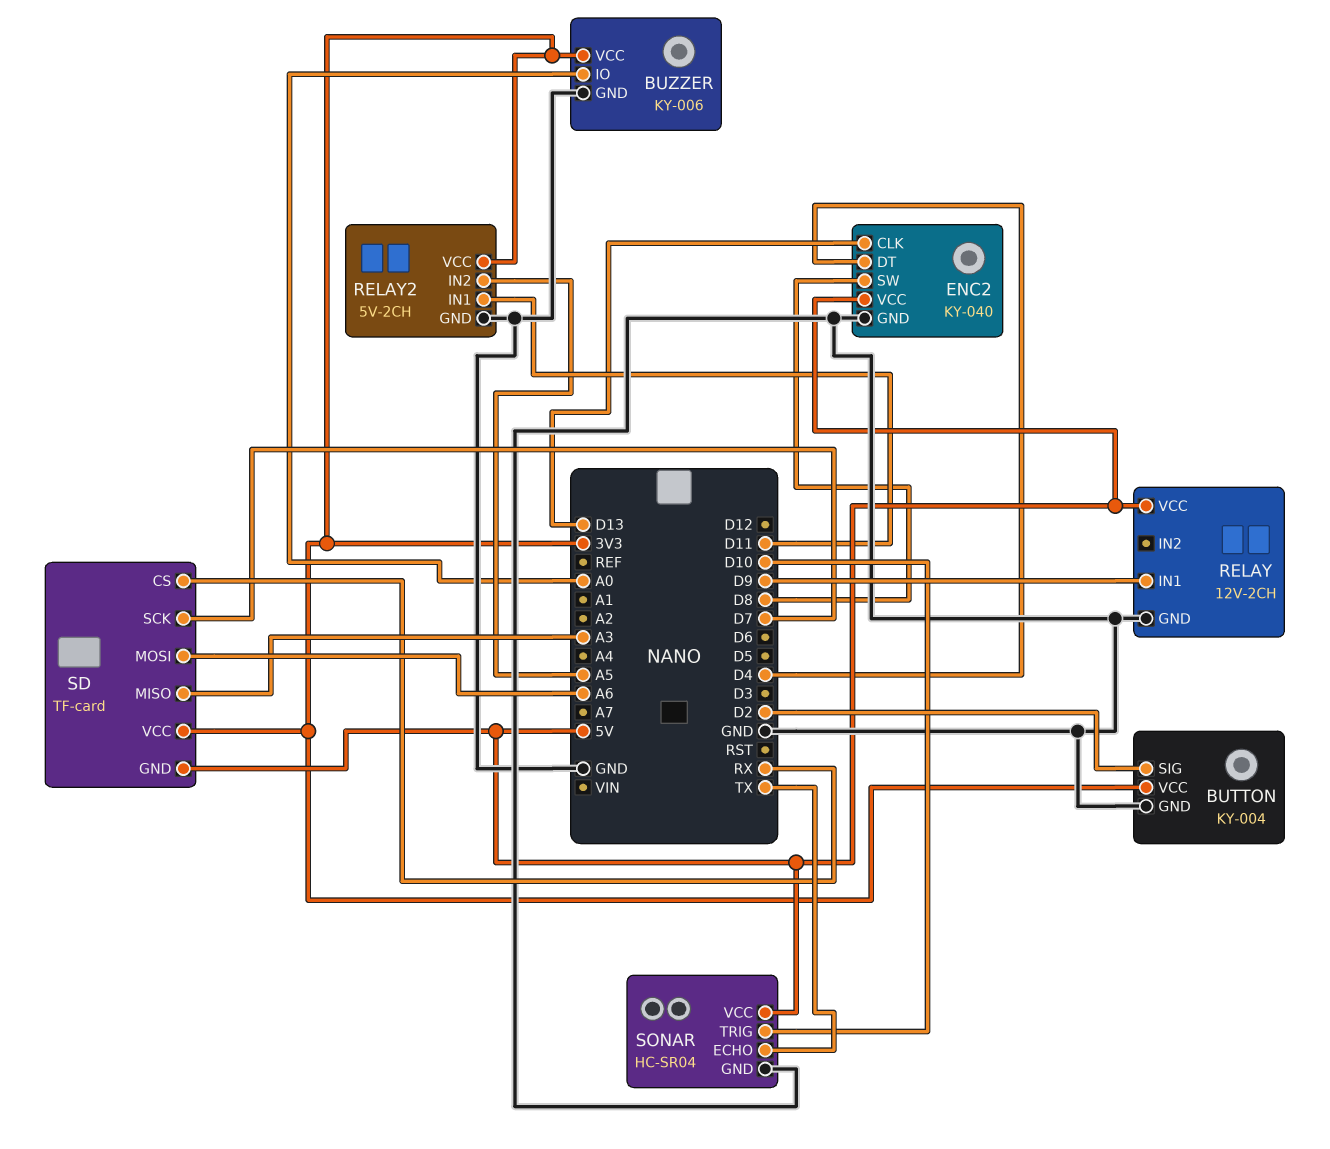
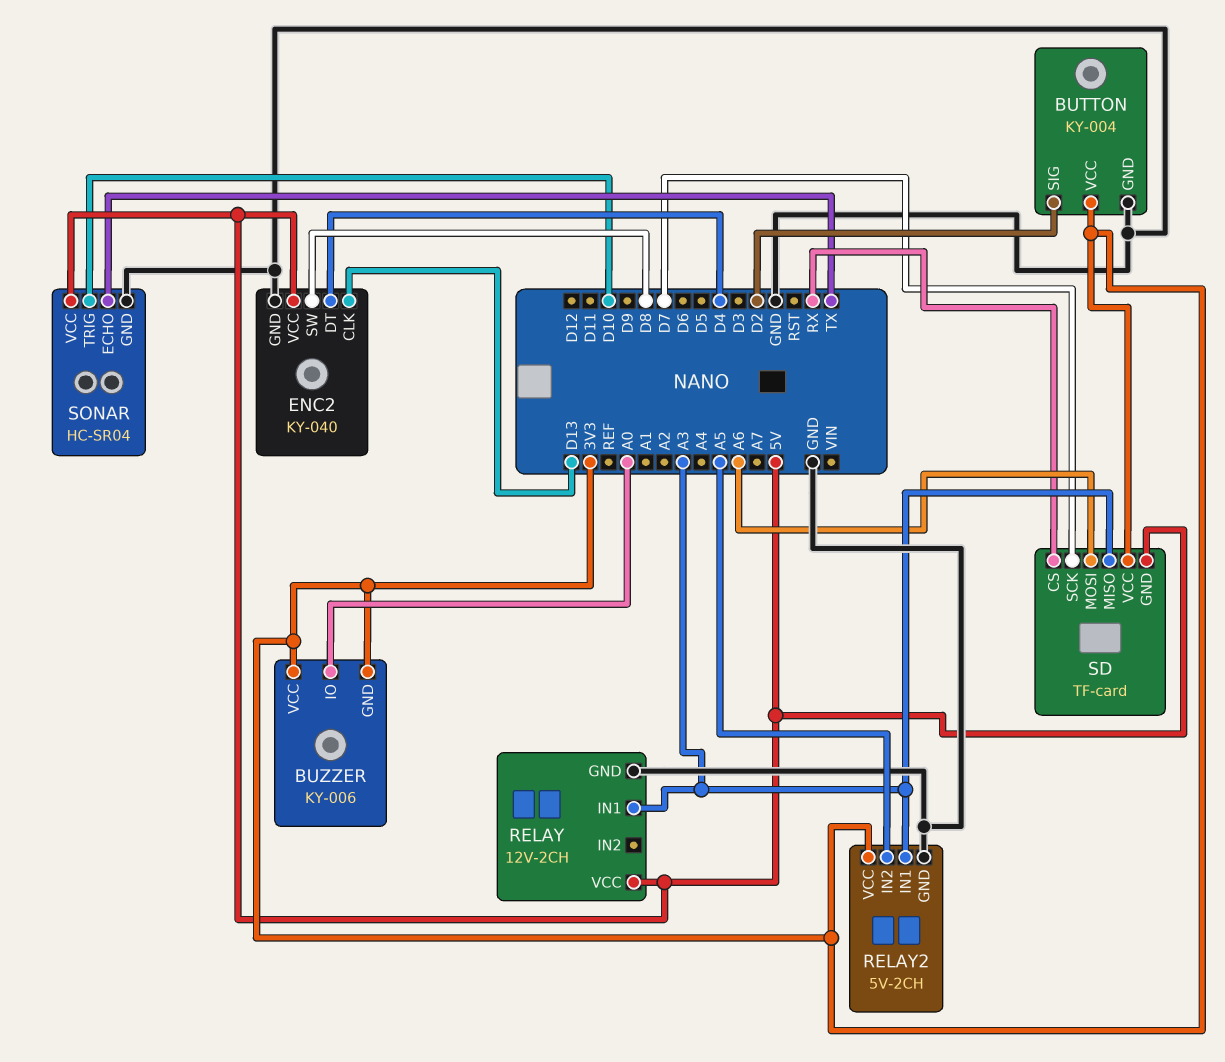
BUZZER pin GND: GND -> 3V3
RELAY pin IN1: D9 -> A3
RELAY2 pin IN1: D11 -> A3

